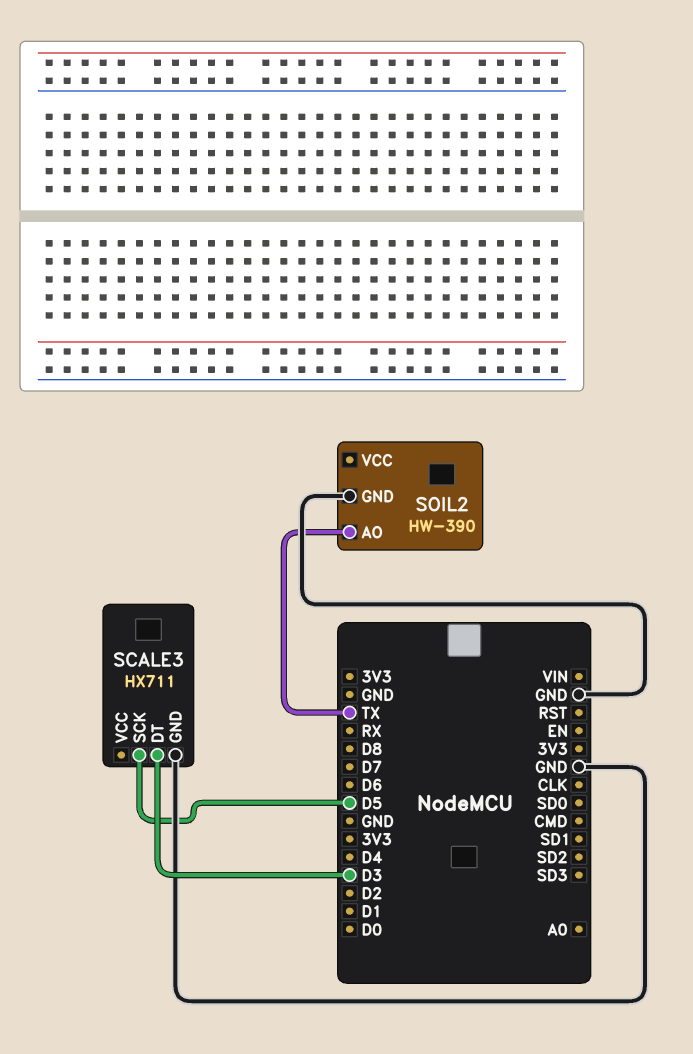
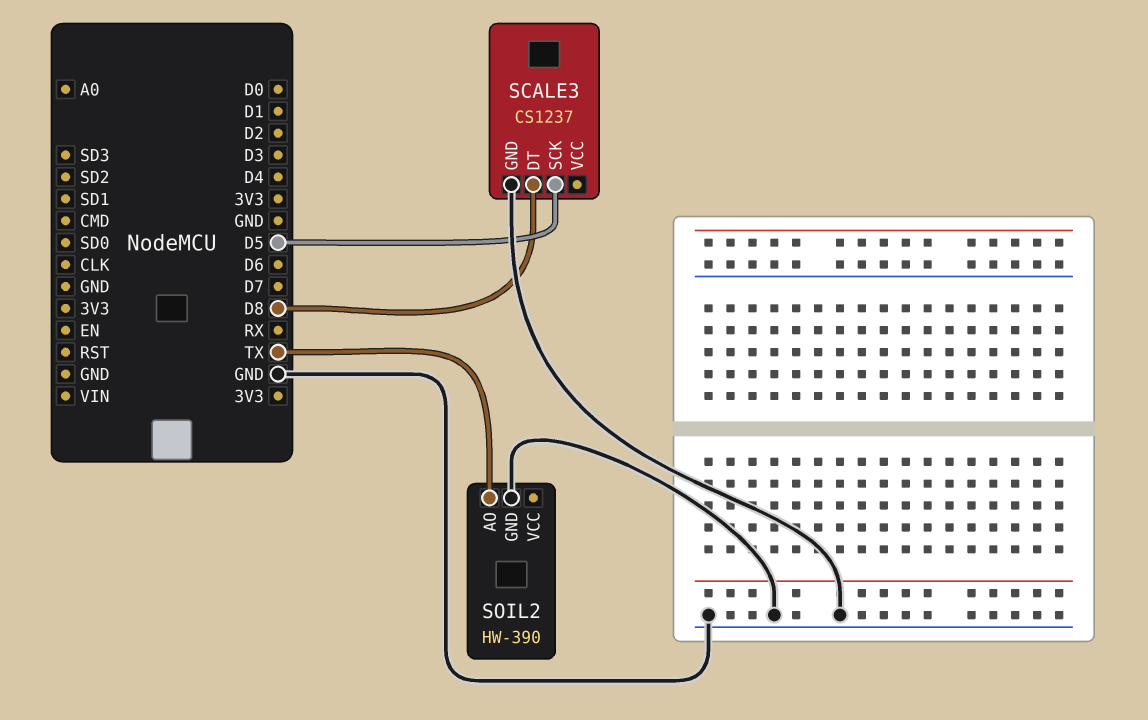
SCALE3: HX711 -> CS1237
SCALE3 pin DT: D3 -> D8

